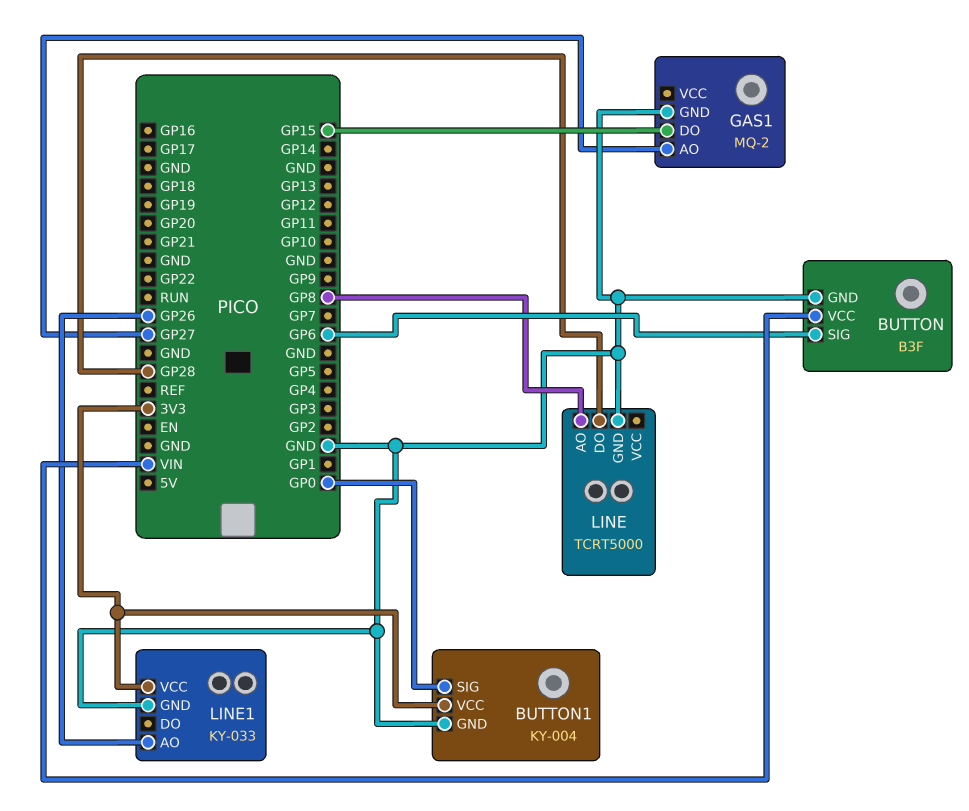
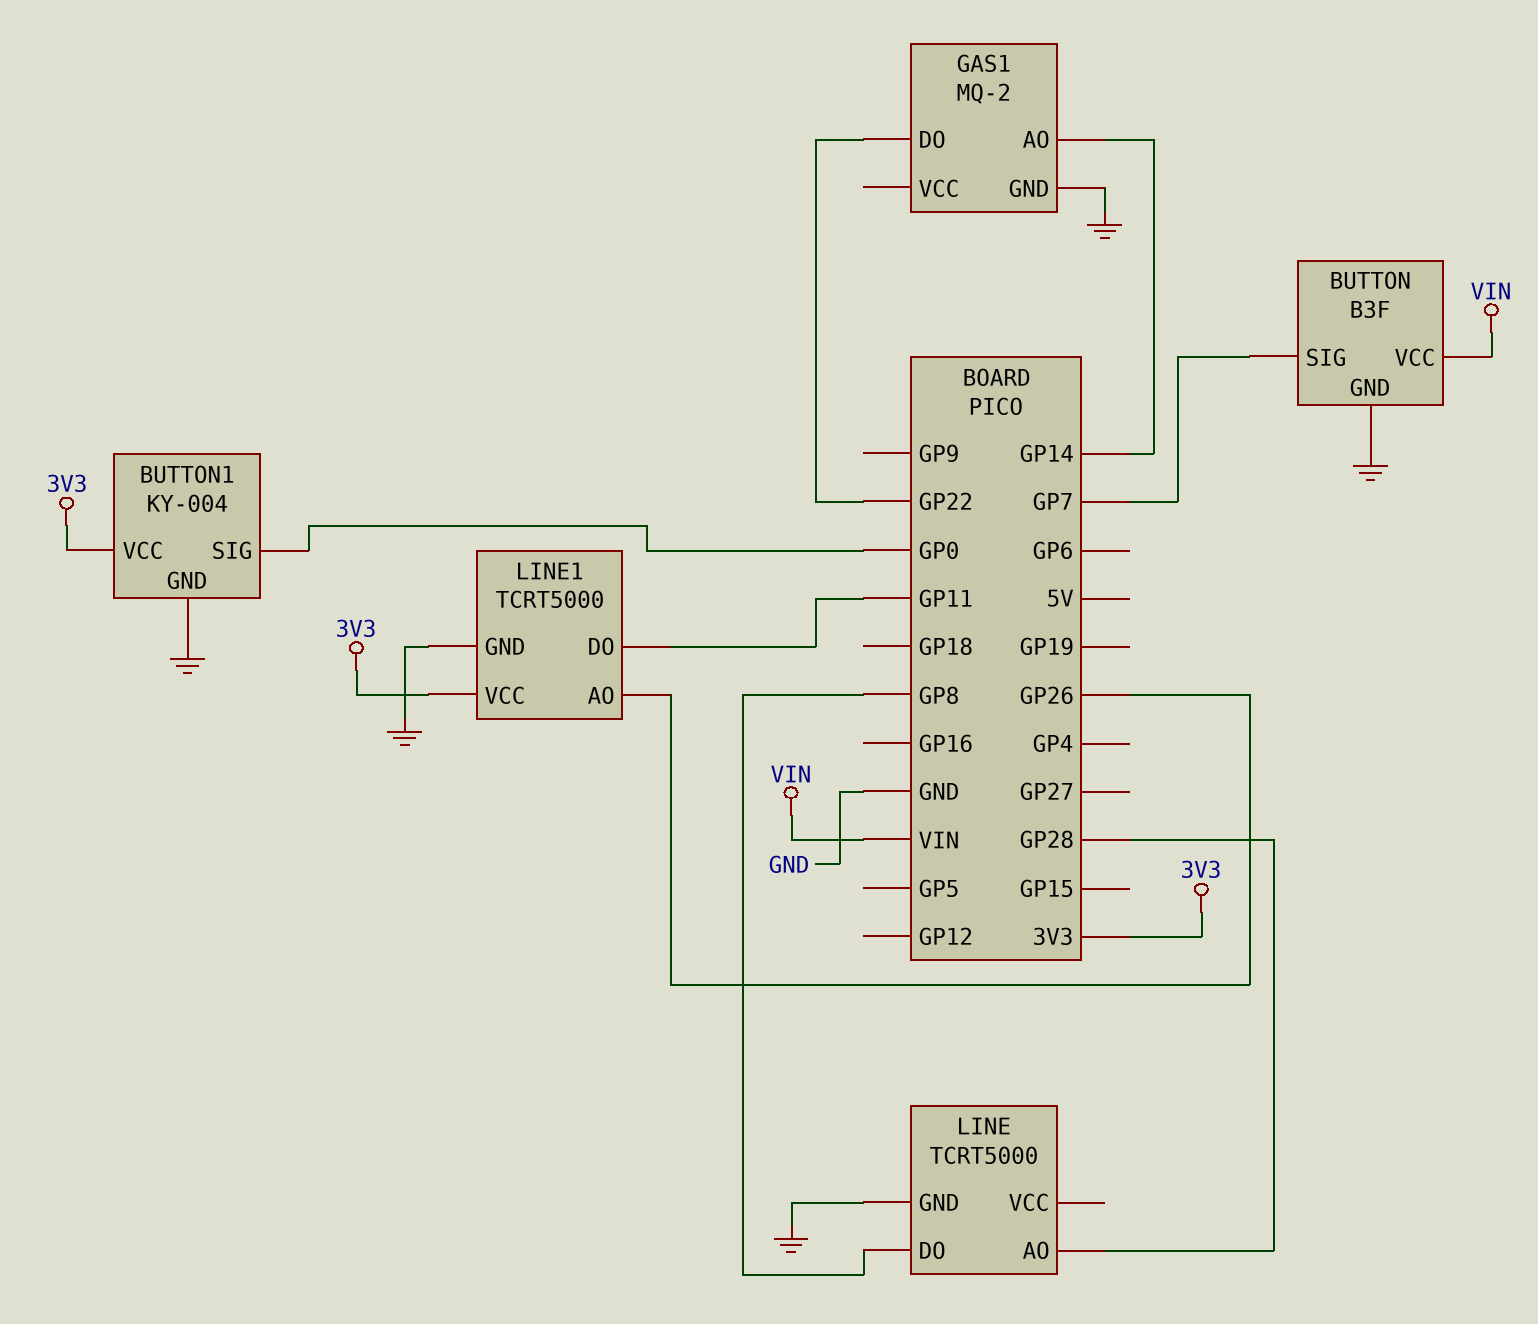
BUTTON pin SIG: GP6 -> GP7
GAS1 pin AO: GP27 -> GP14
GAS1 pin DO: GP15 -> GP22
LINE pin AO: GP8 -> GP28
LINE pin DO: GP28 -> GP8
LINE1: KY-033 -> TCRT5000
LINE1 pin DO: none -> GP11

